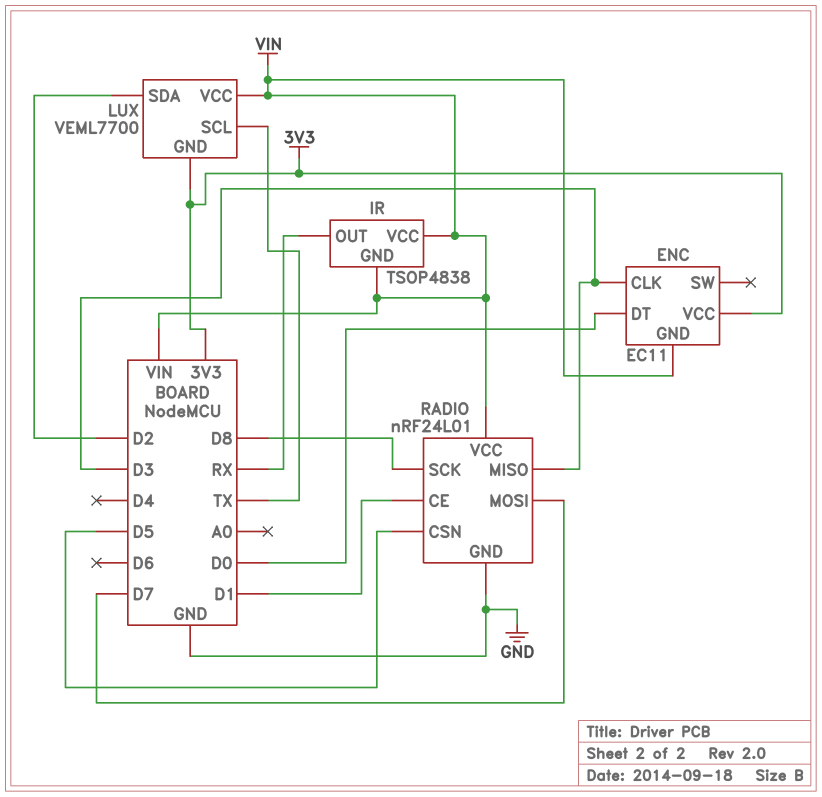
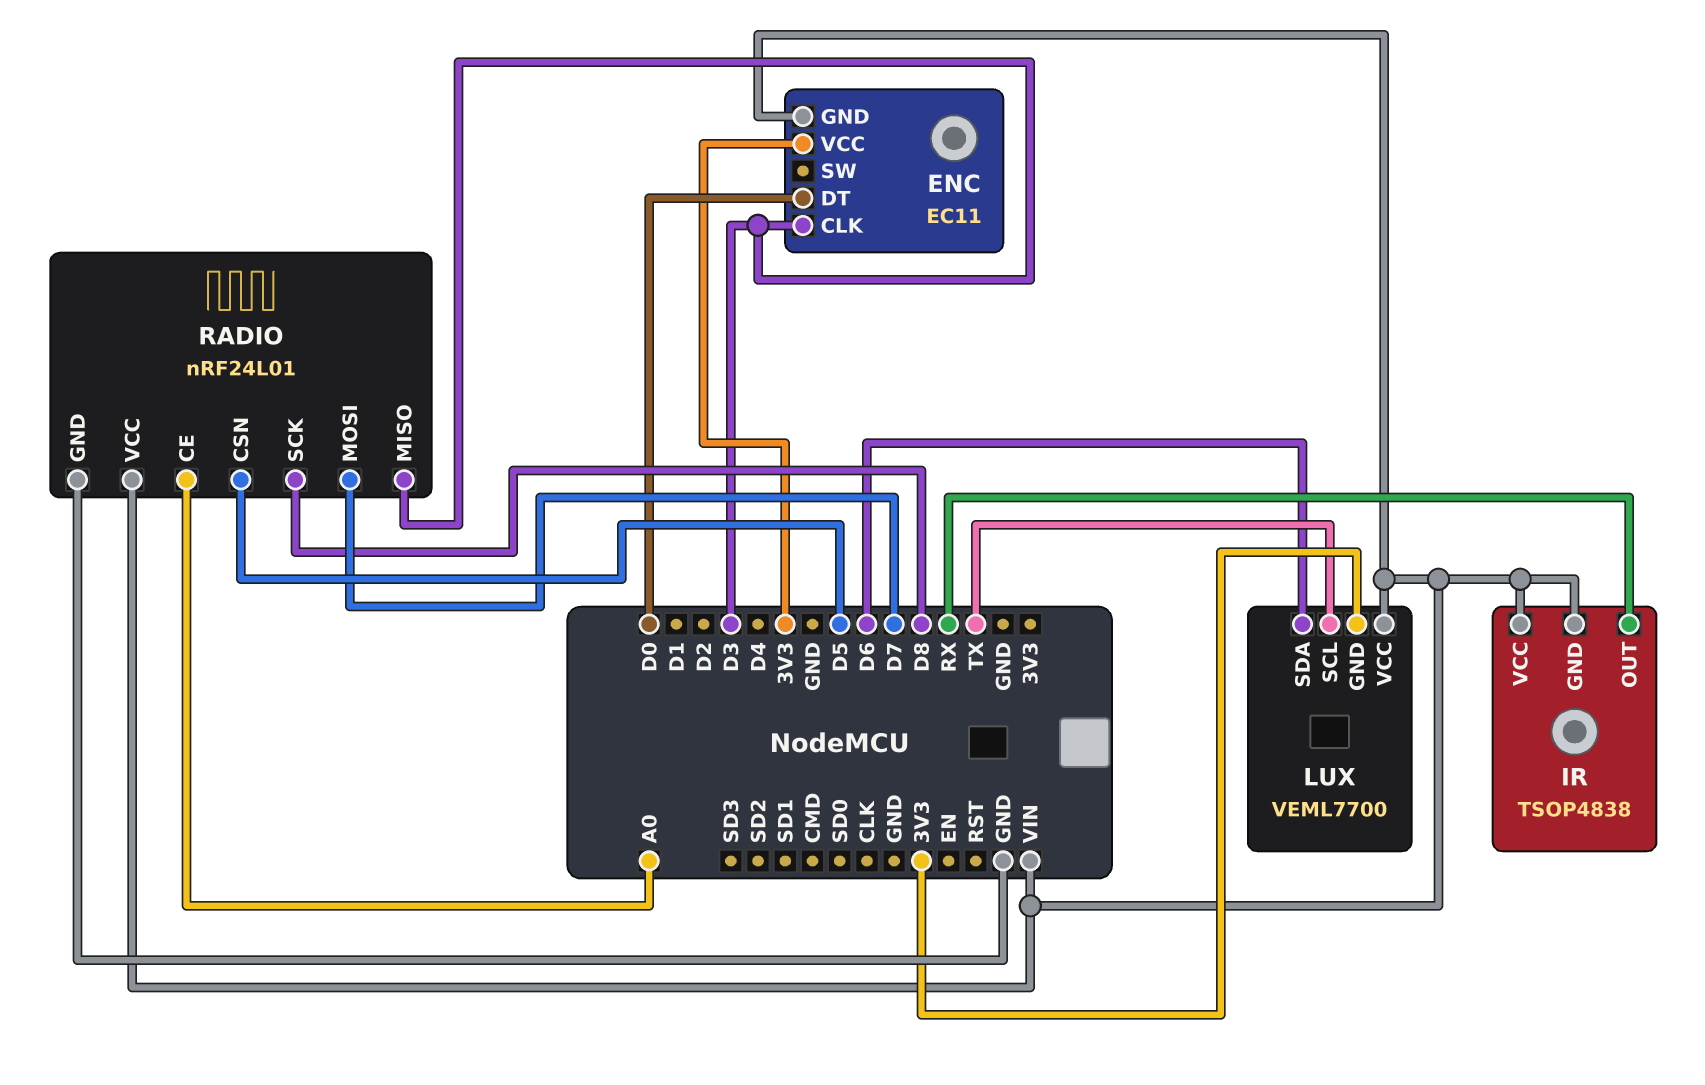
LUX pin SDA: D2 -> D6
RADIO pin CE: D1 -> A0

